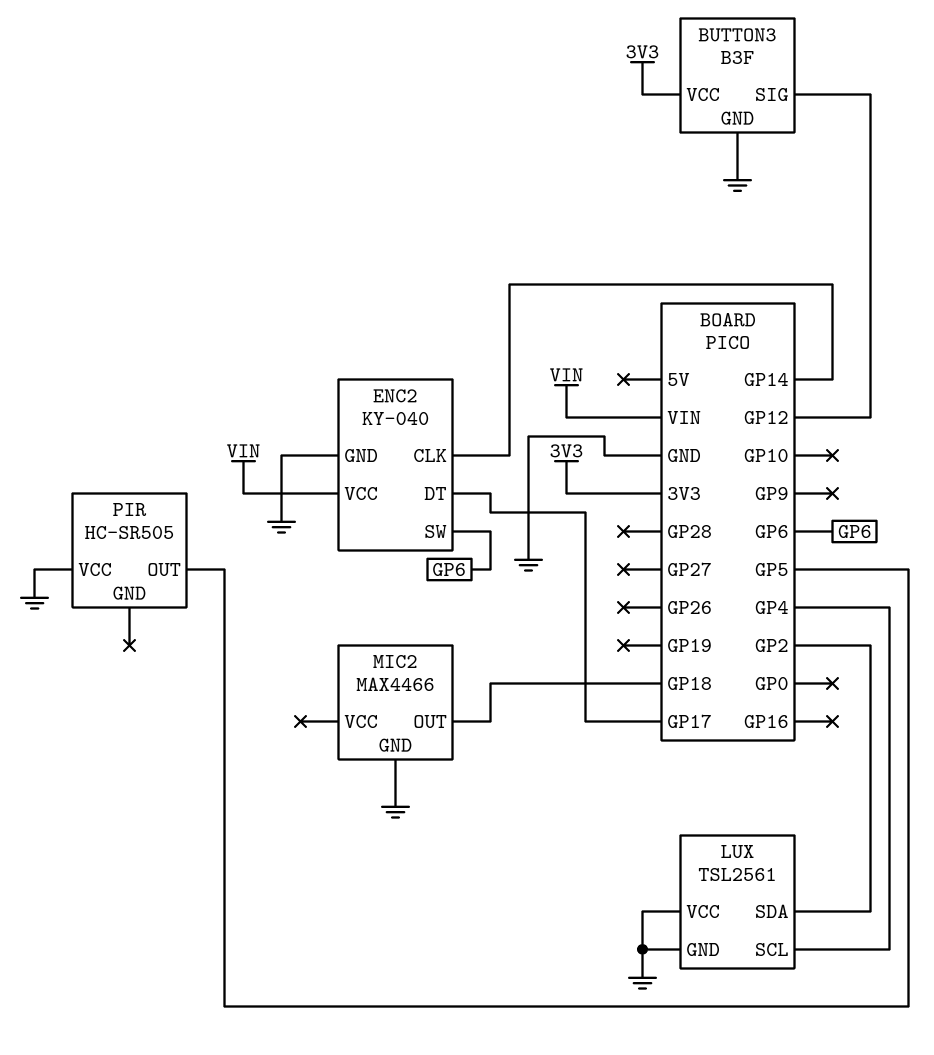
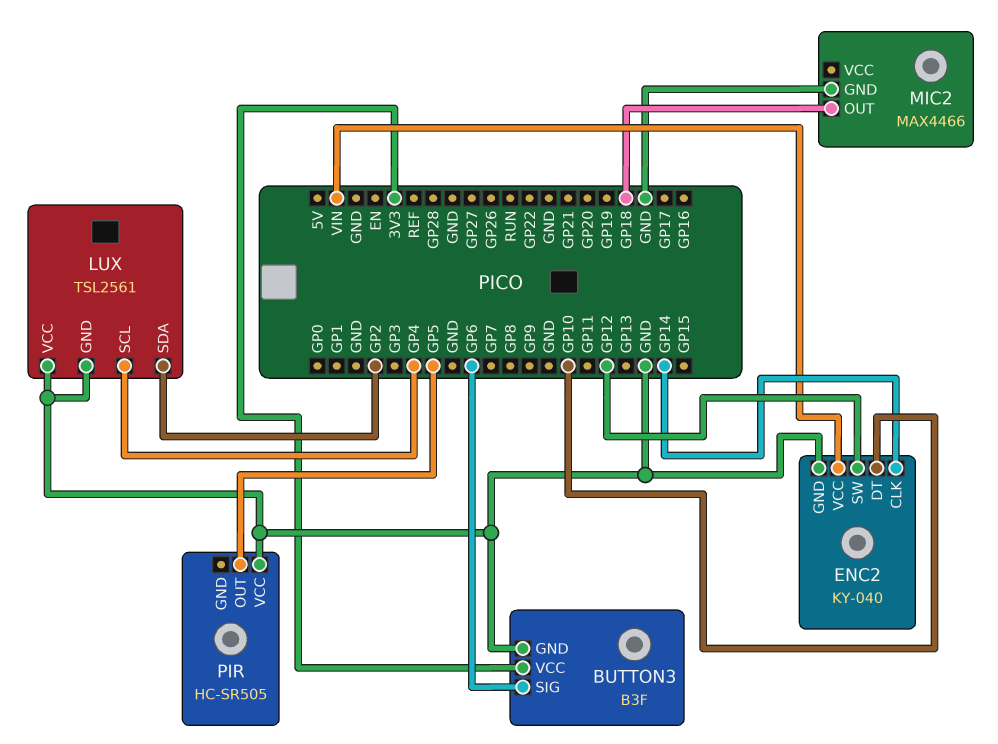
BUTTON3 pin SIG: GP12 -> GP6
ENC2 pin DT: GP17 -> GP10
ENC2 pin SW: GP6 -> GP12

